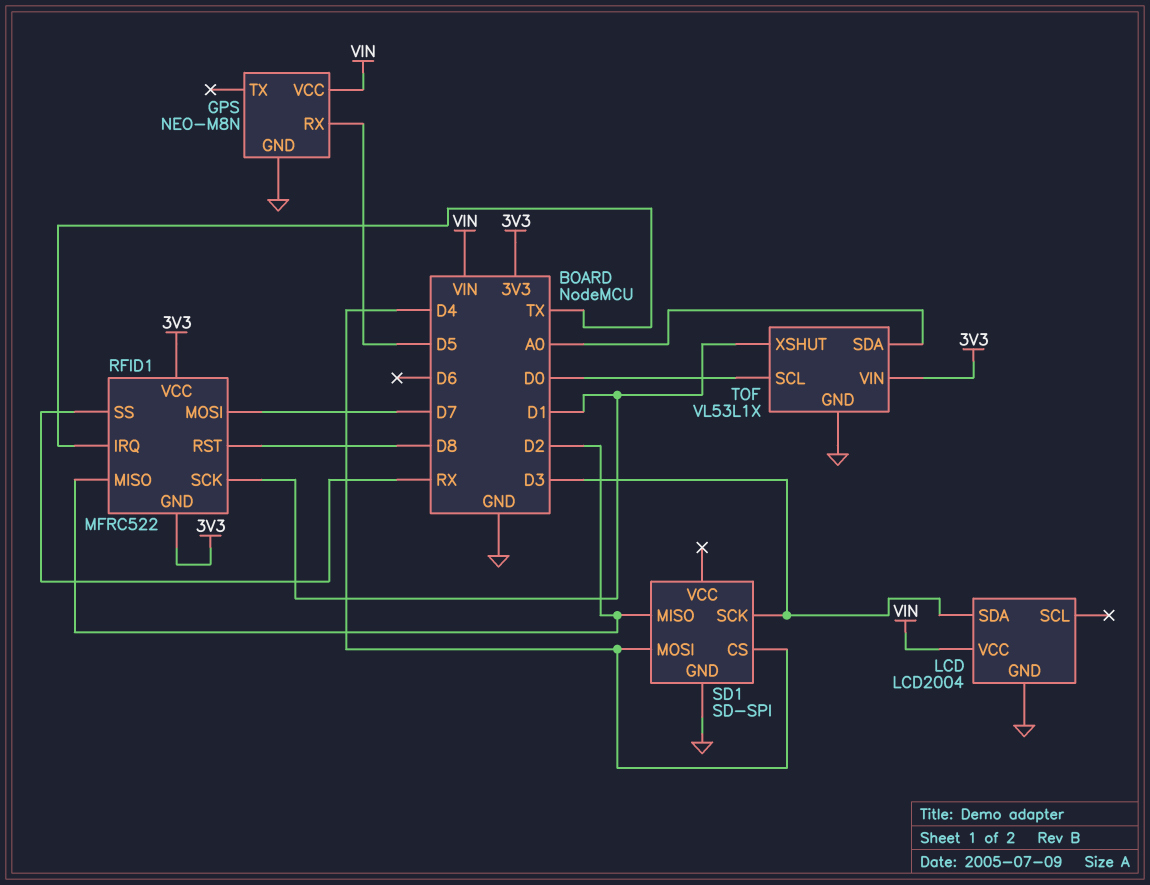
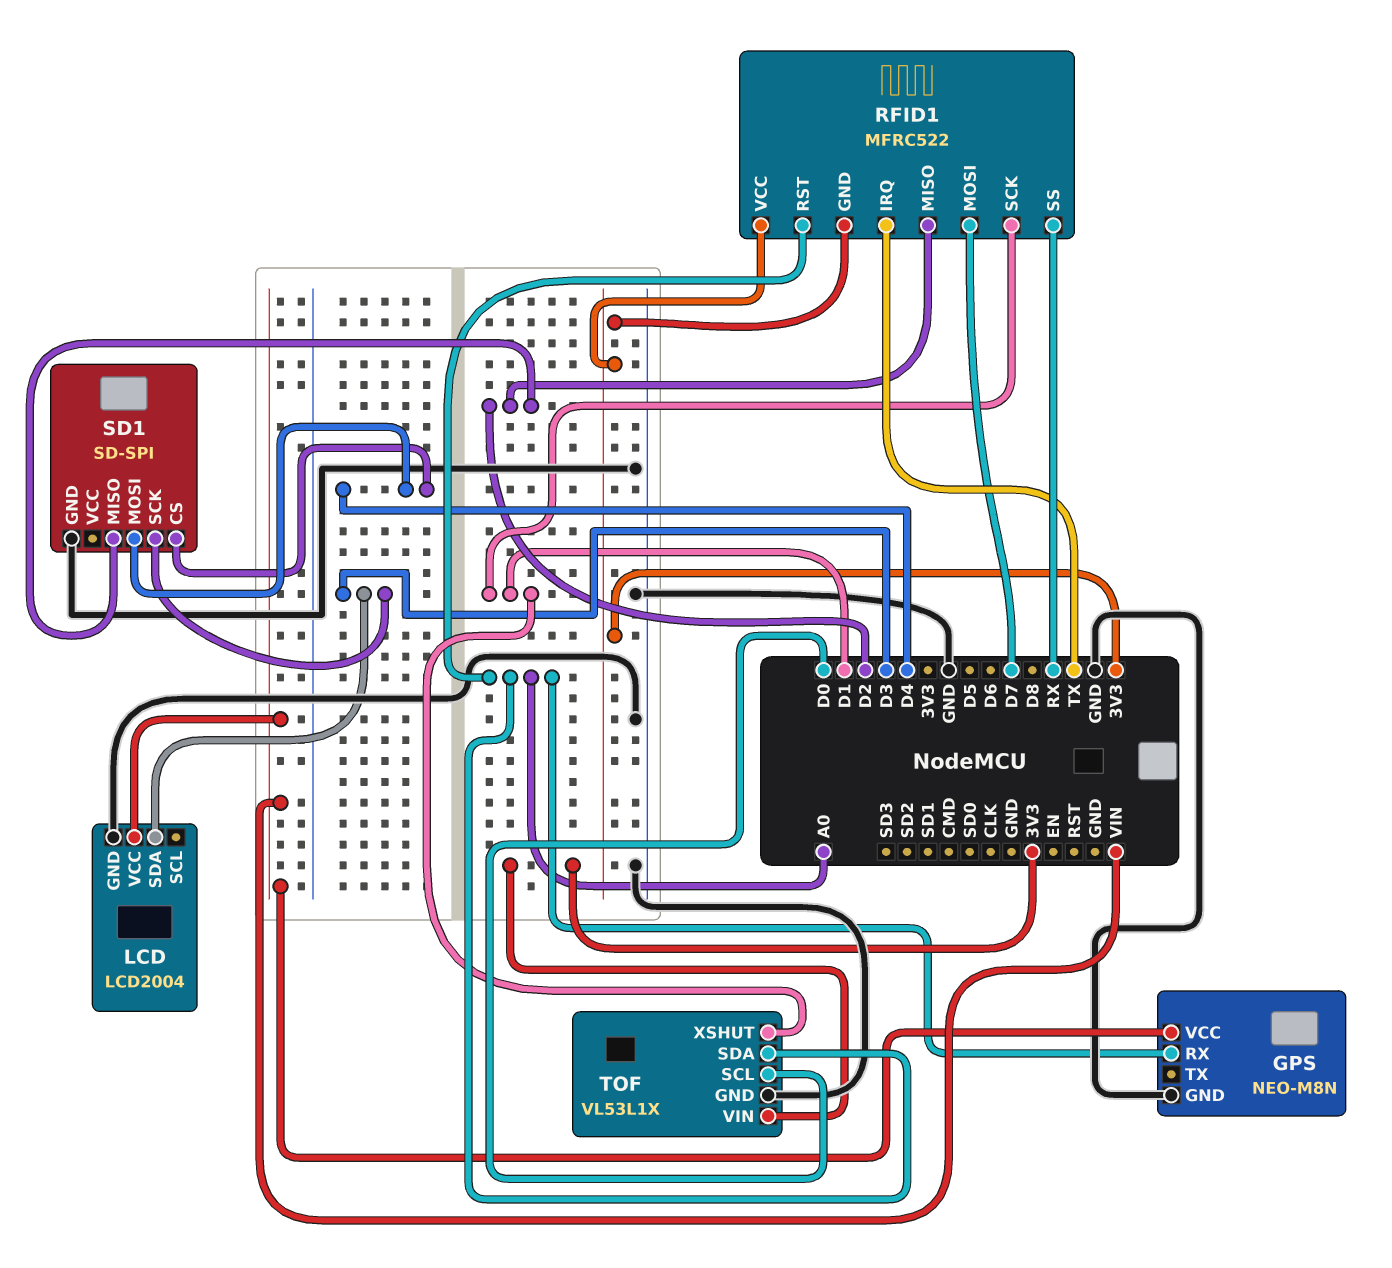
GPS pin RX: D5 -> A0
RFID1 pin RST: D8 -> A0

